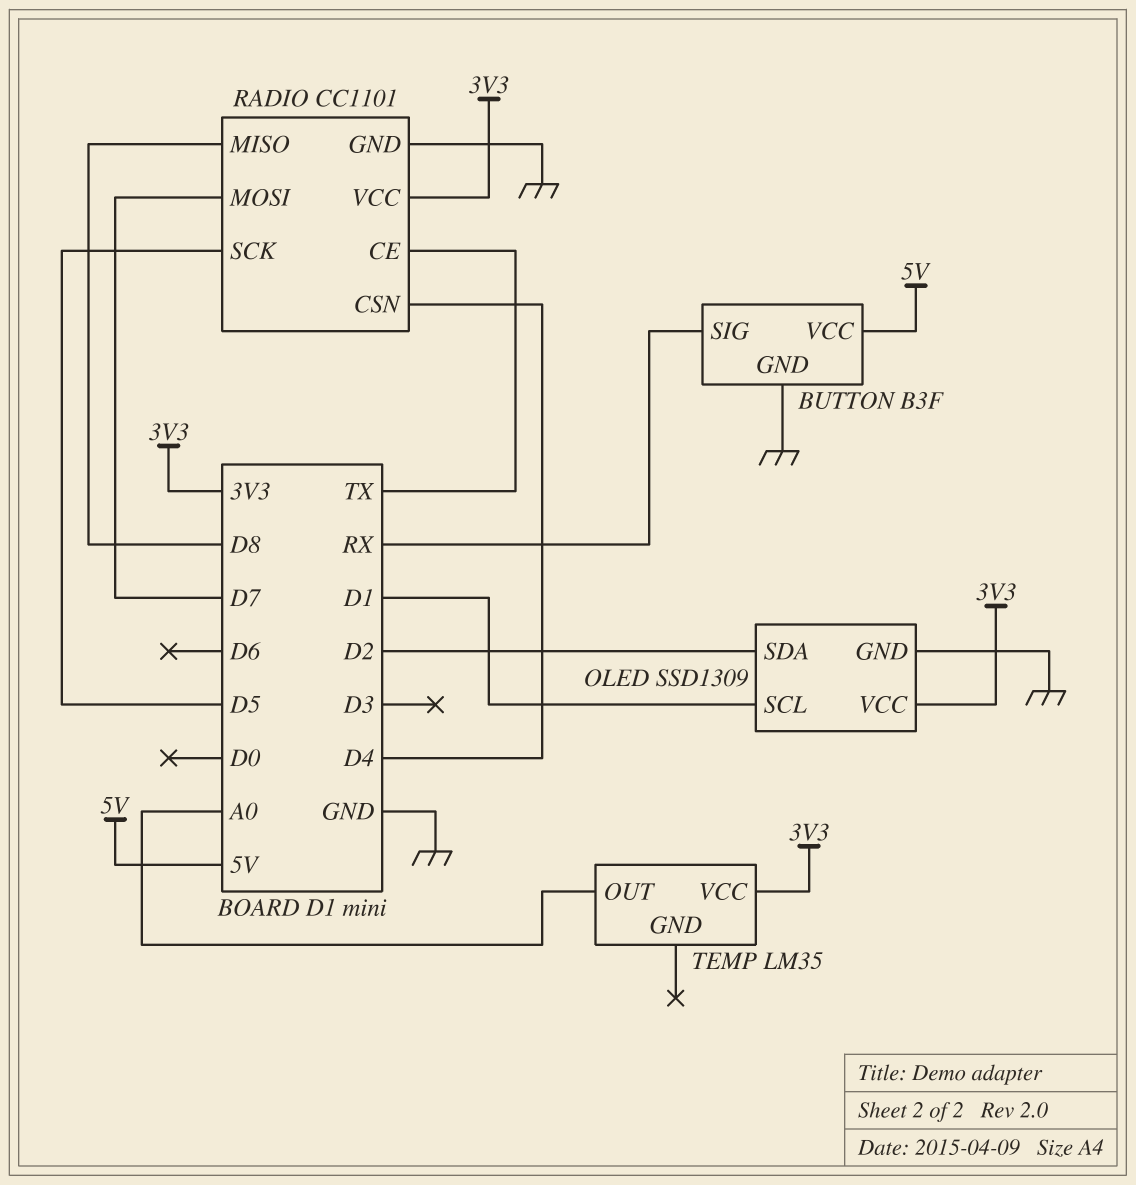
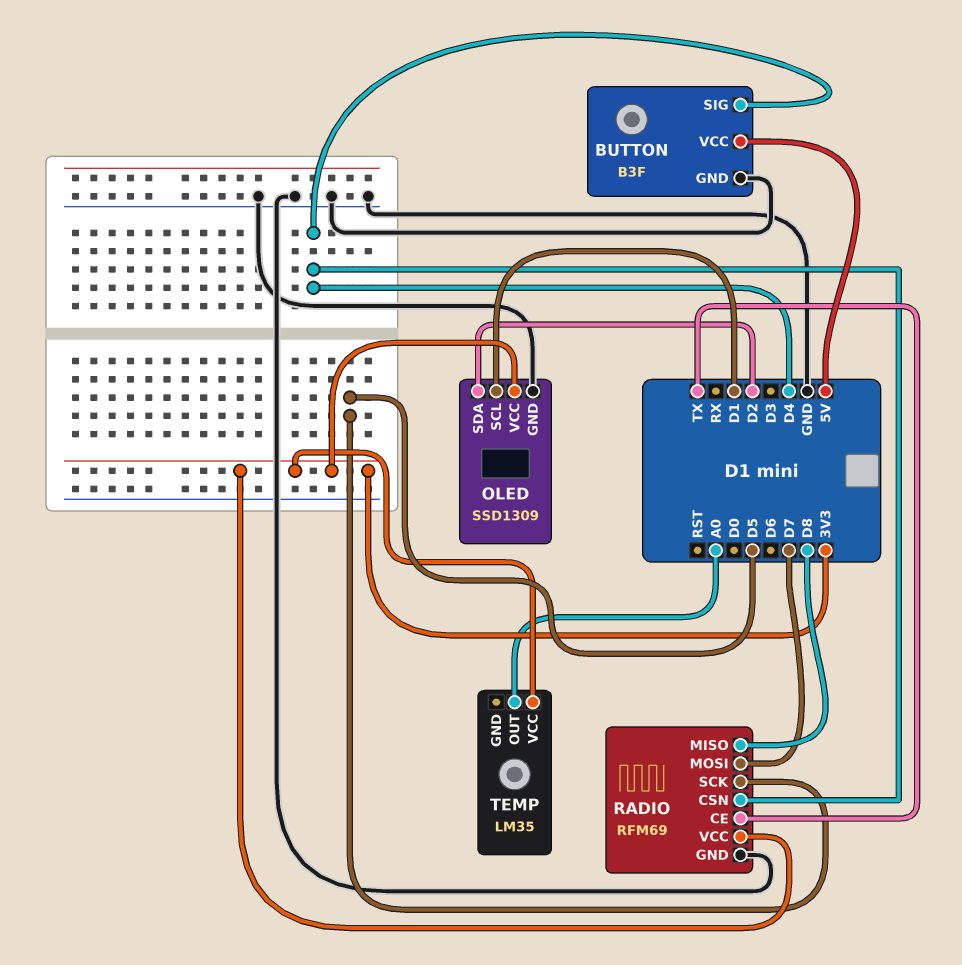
BUTTON pin SIG: RX -> D4
RADIO: CC1101 -> RFM69

